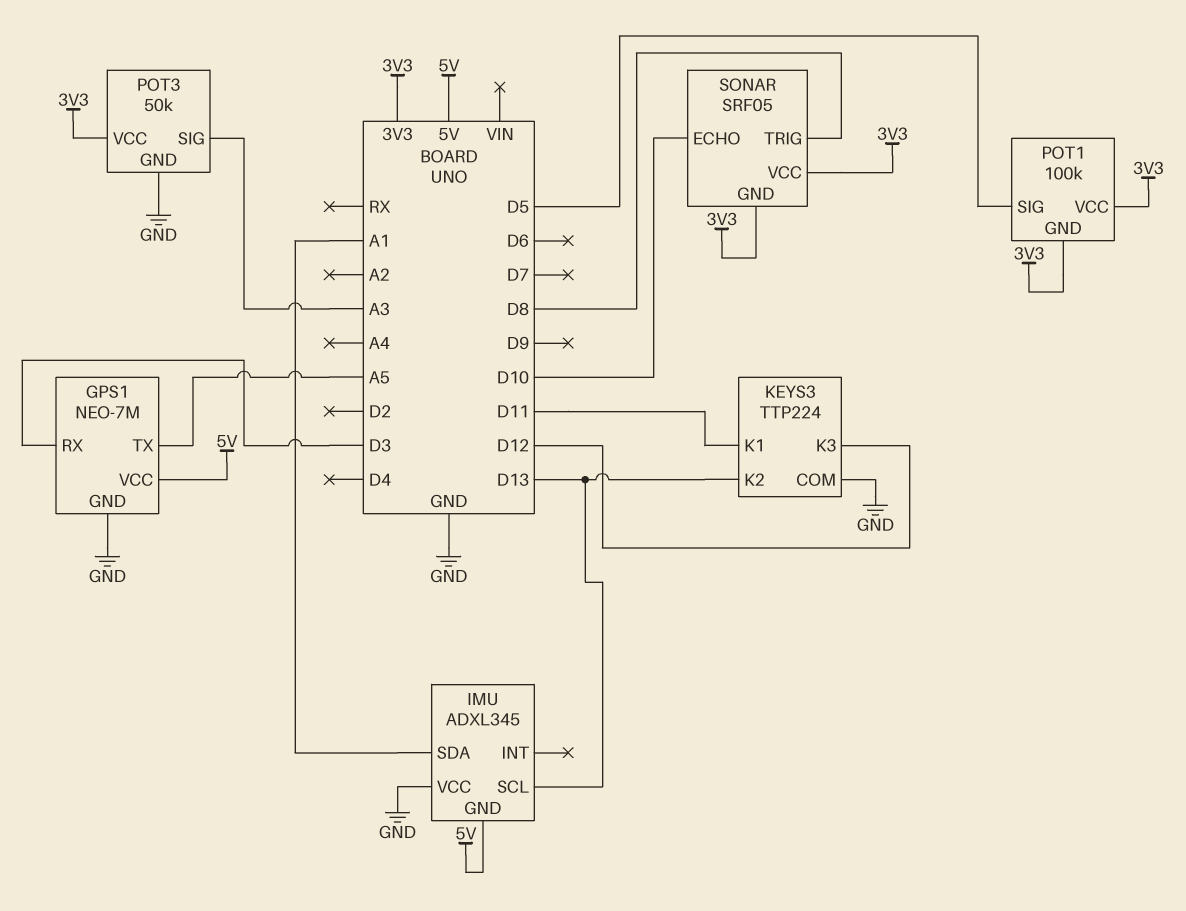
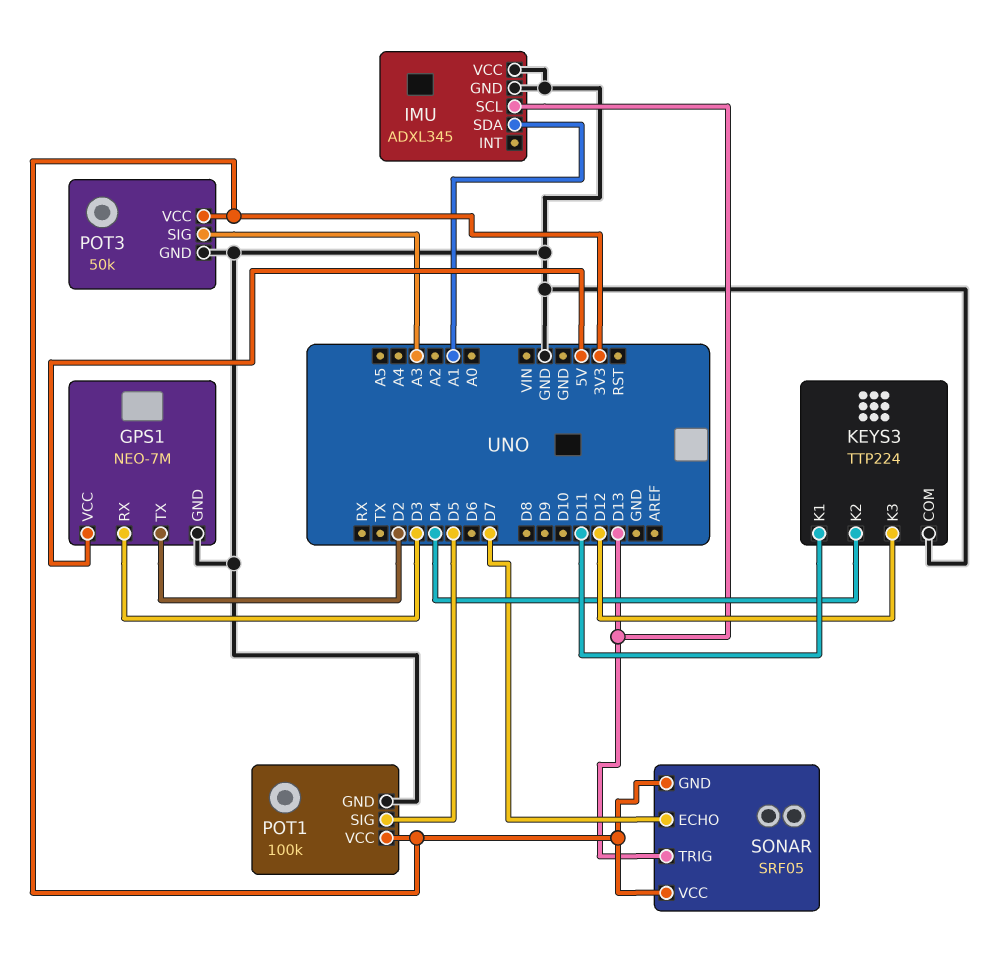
GPS1 pin TX: A5 -> D2
IMU pin GND: 5V -> GND
KEYS3 pin K2: D13 -> D4
POT1 pin GND: 3V3 -> GND
SONAR pin ECHO: D10 -> D7
SONAR pin TRIG: D8 -> D13

